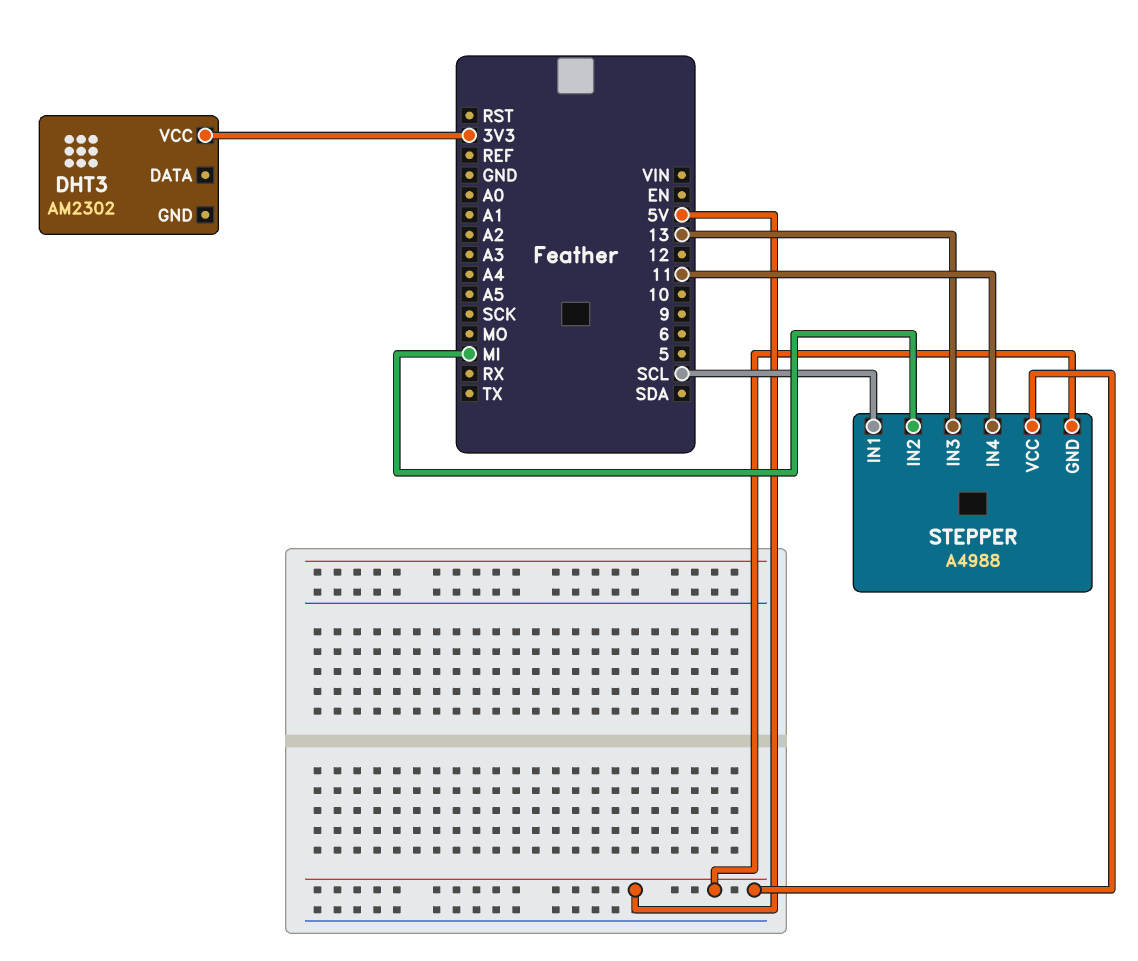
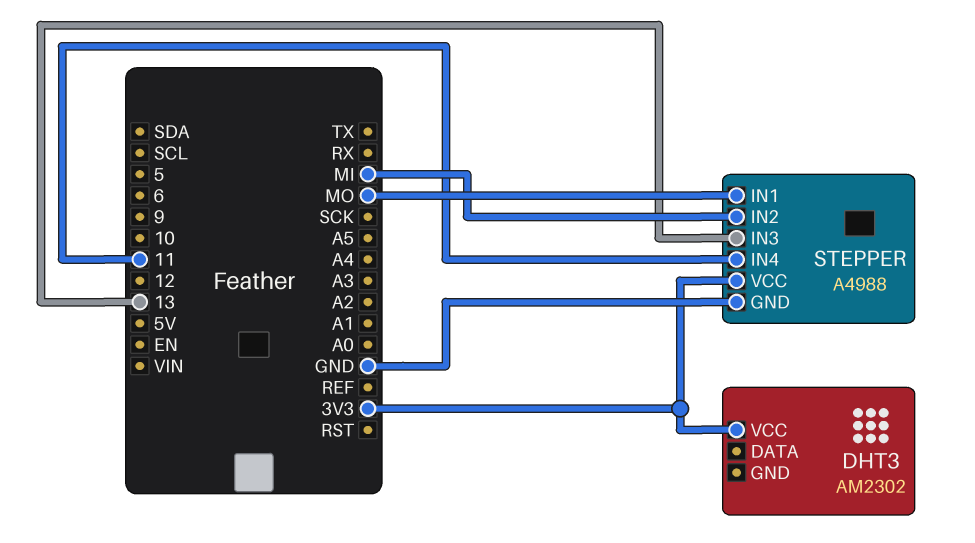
STEPPER pin GND: 5V -> GND
STEPPER pin IN1: SCL -> MO
STEPPER pin VCC: 5V -> 3V3

